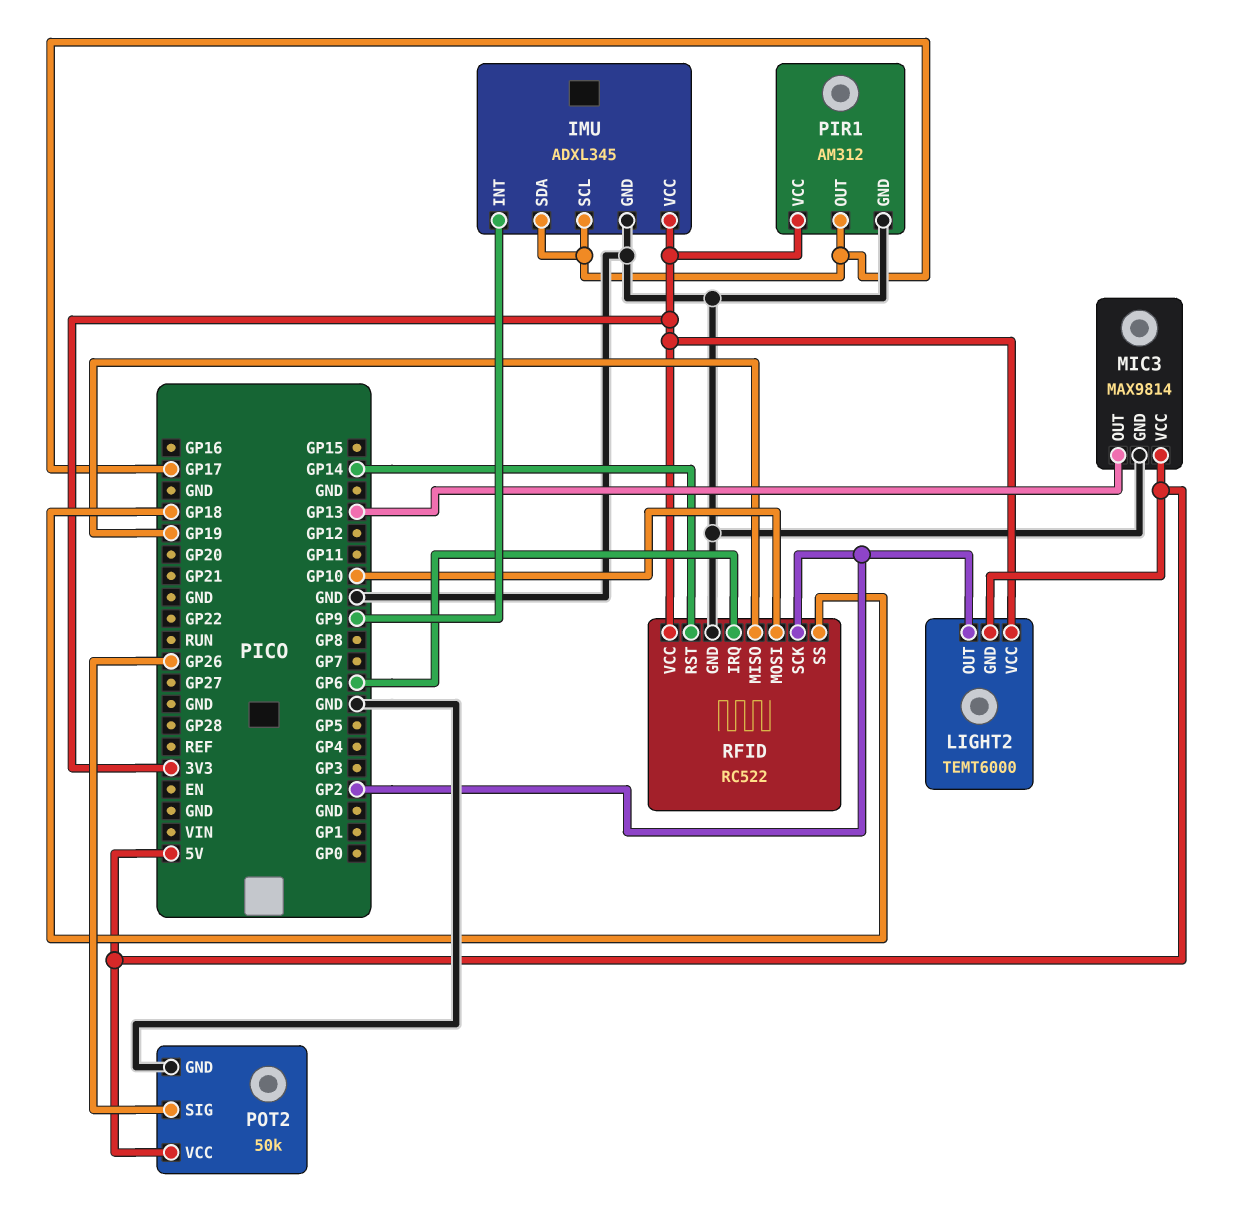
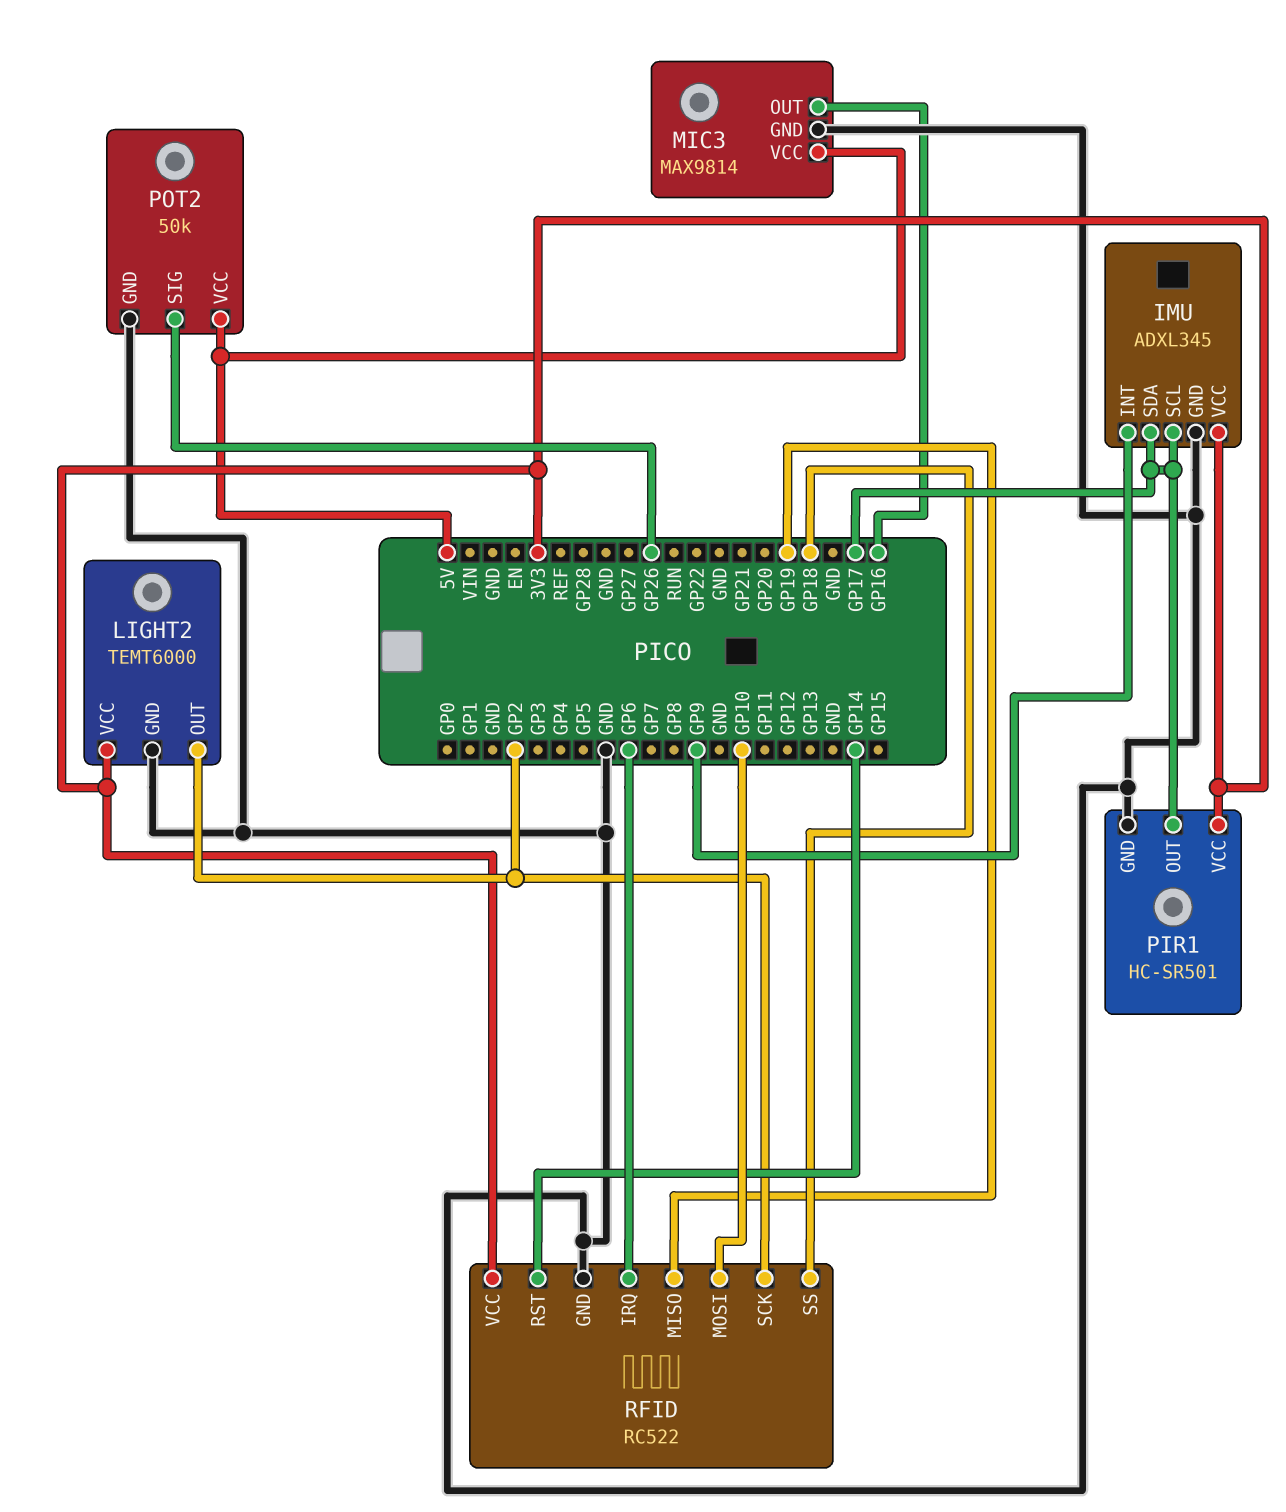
LIGHT2 pin GND: 5V -> GND
MIC3 pin OUT: GP13 -> GP16
PIR1: AM312 -> HC-SR501

